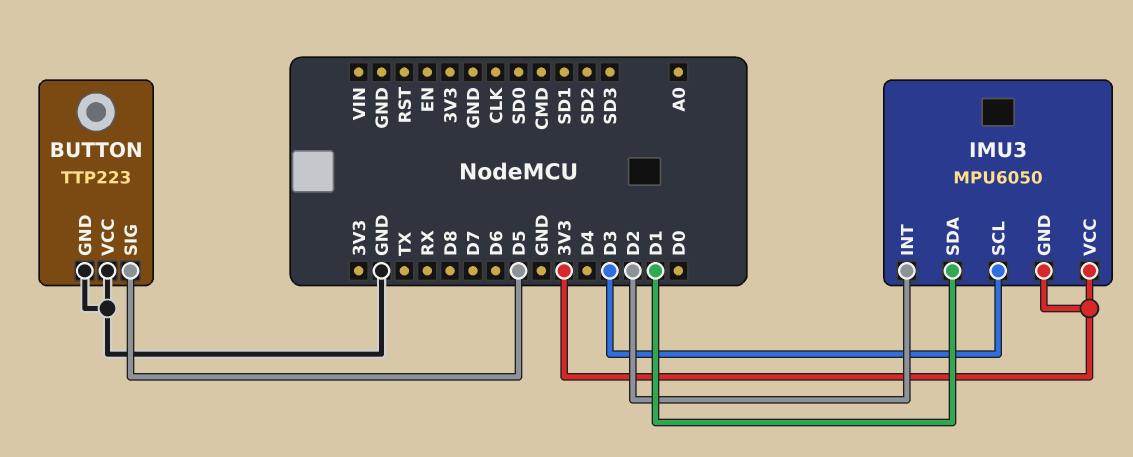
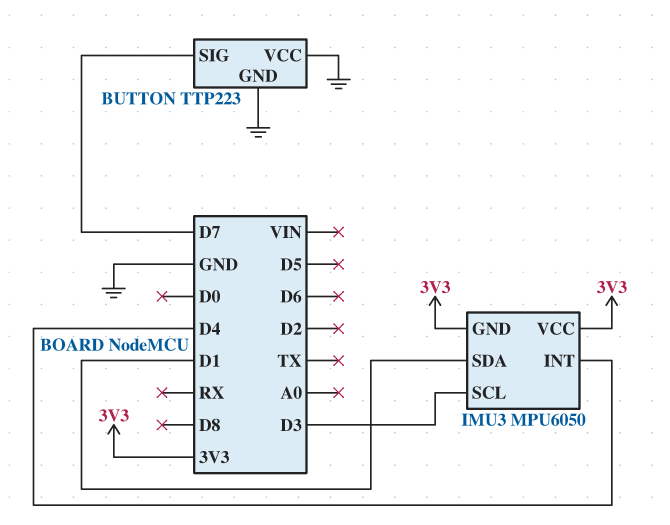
BUTTON pin SIG: D5 -> D7
IMU3 pin INT: D2 -> D4

